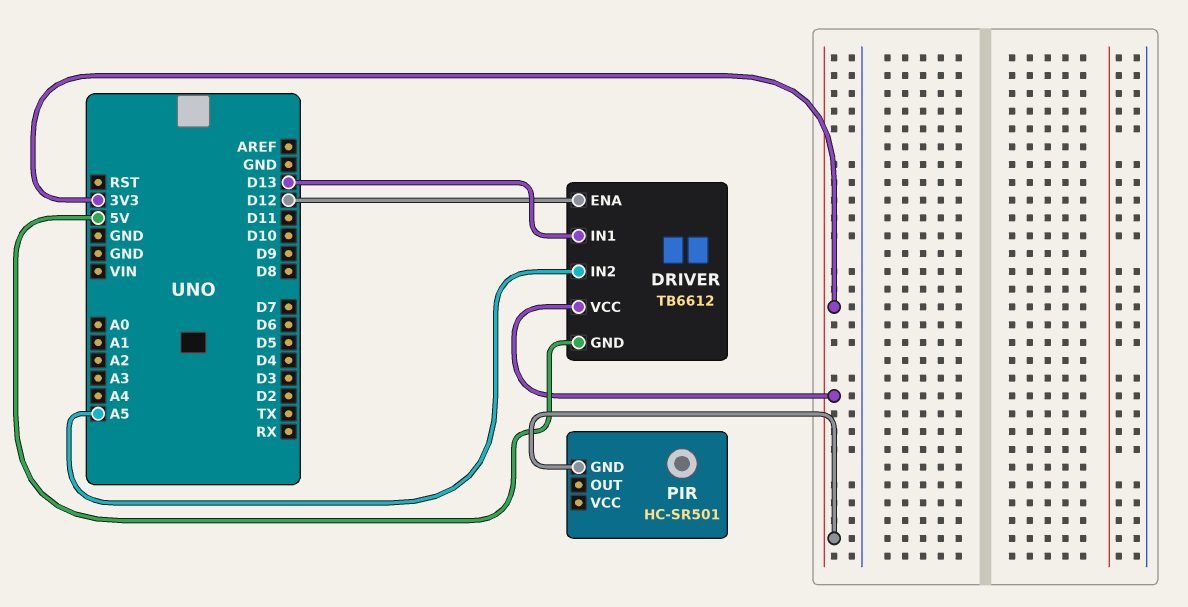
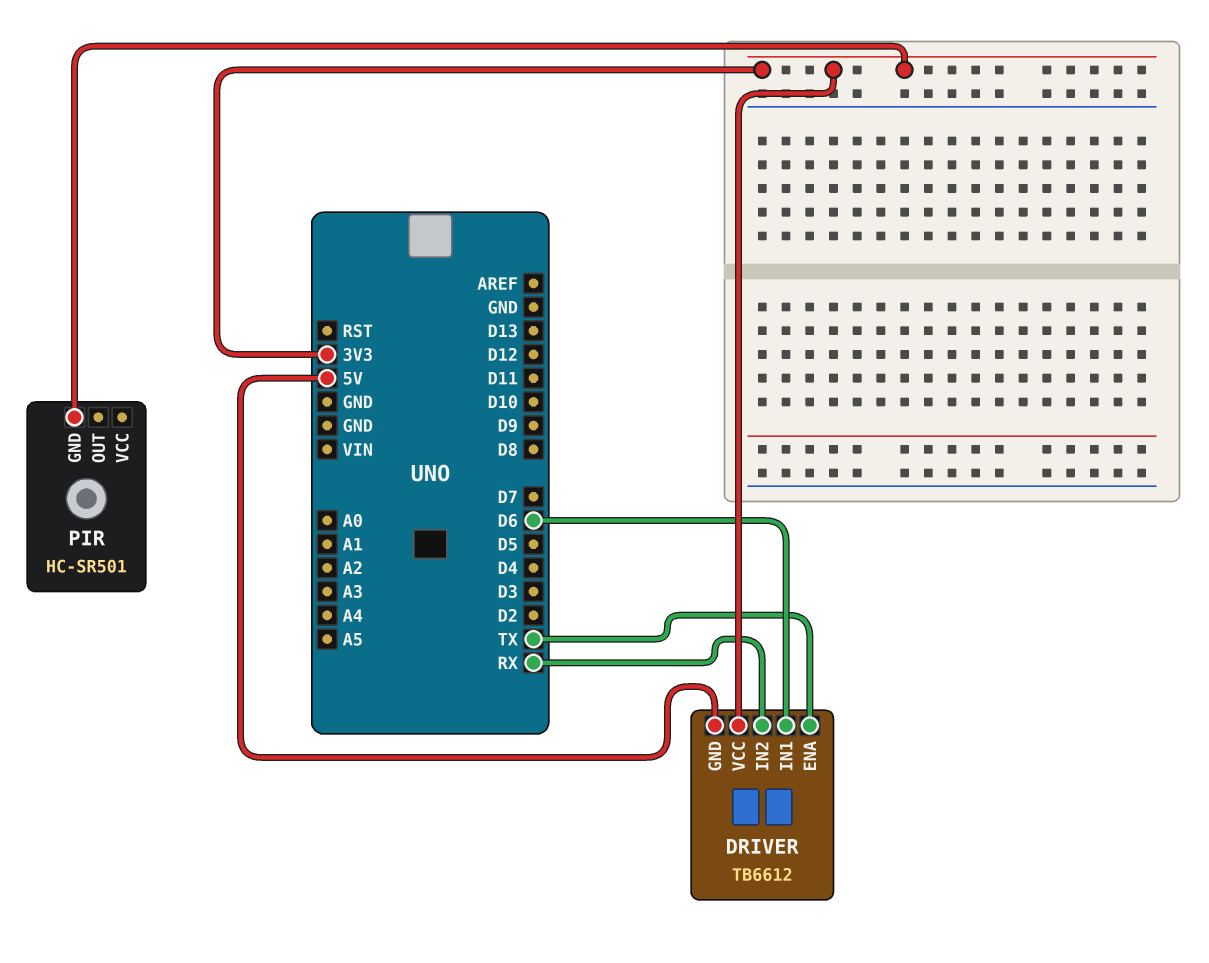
DRIVER pin ENA: D12 -> TX
DRIVER pin IN1: D13 -> D6
DRIVER pin IN2: A5 -> RX

